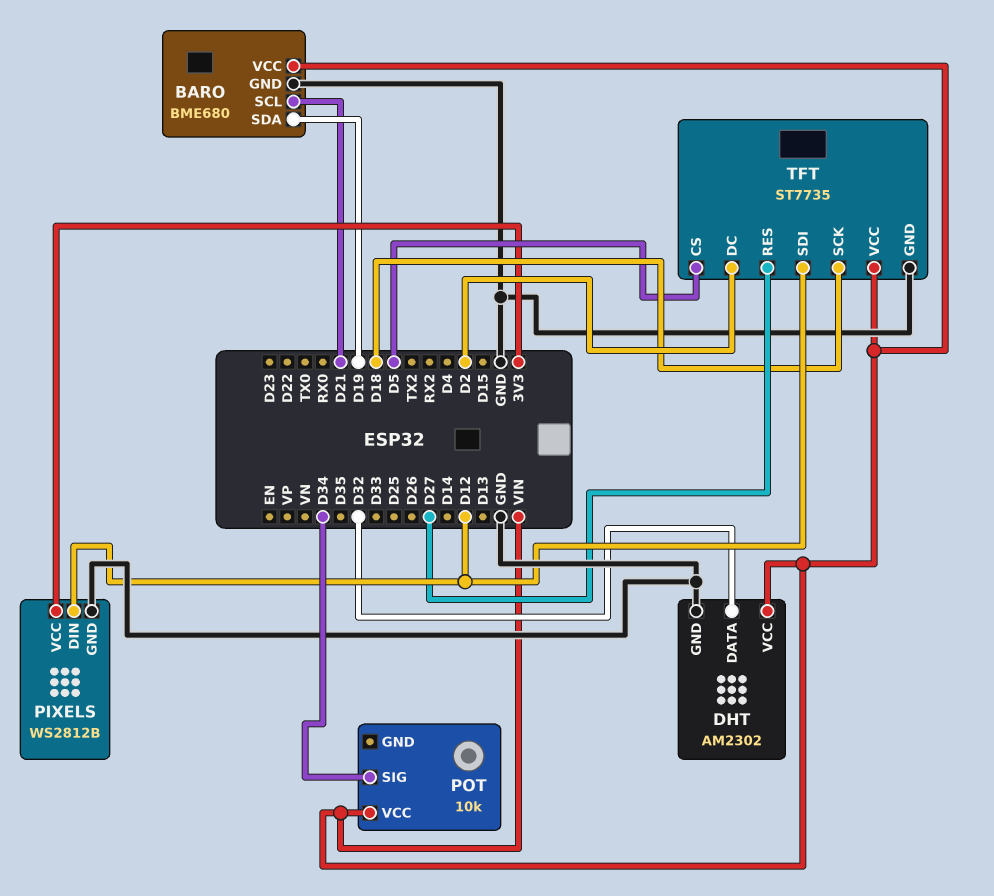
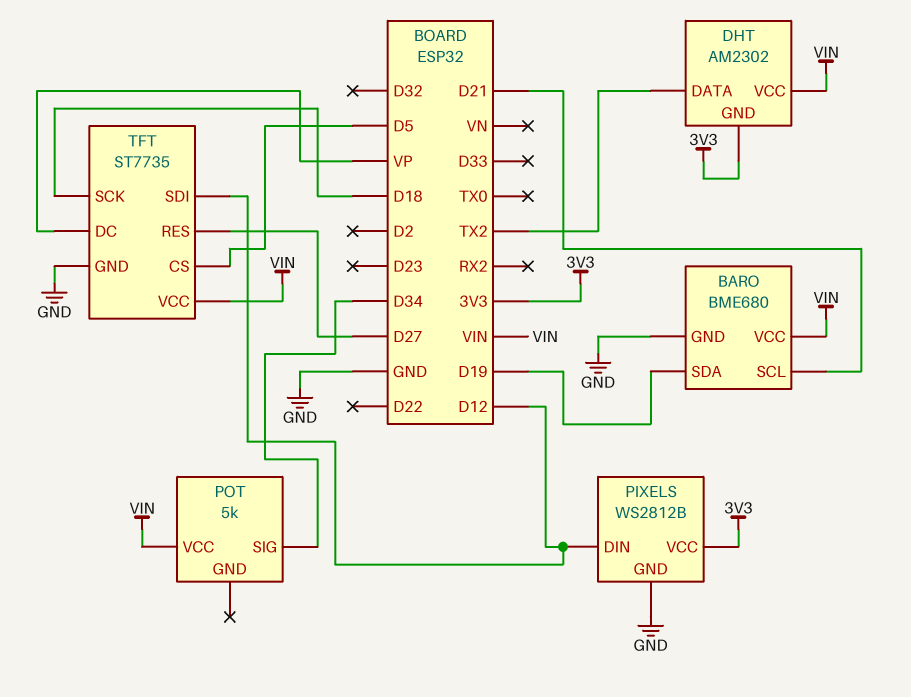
DHT pin DATA: D32 -> TX2
DHT pin GND: GND -> 3V3
POT: 10k -> 5k
TFT pin DC: D2 -> VP

